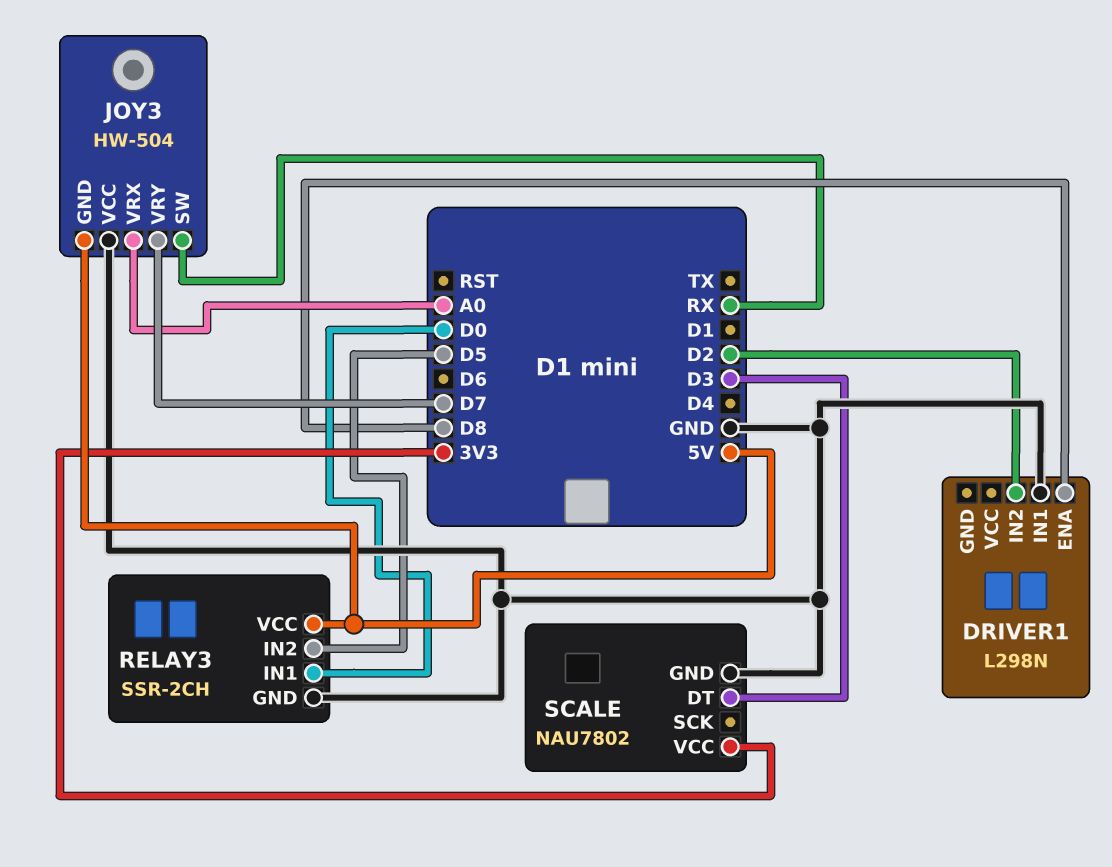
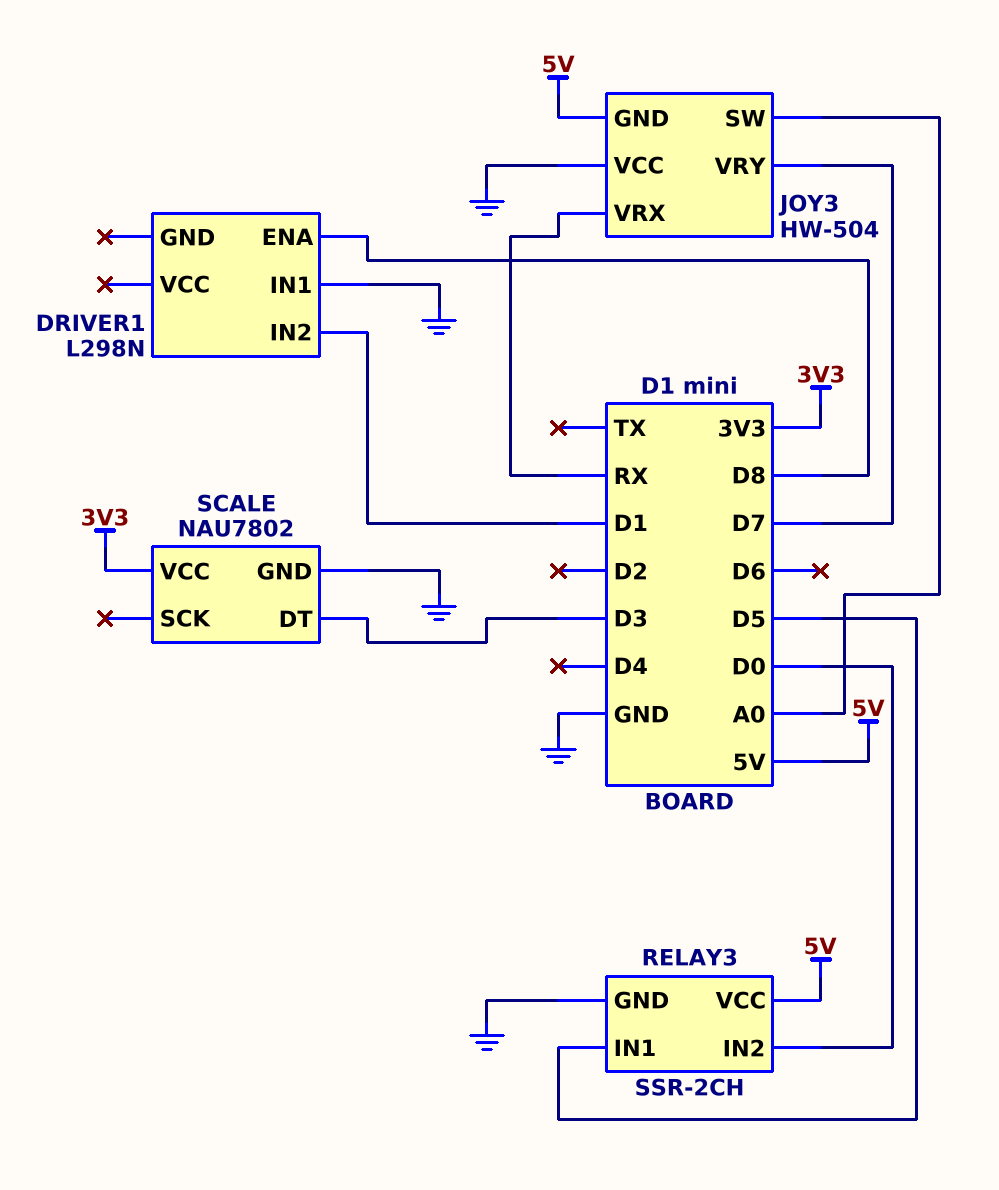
DRIVER1 pin IN2: D2 -> D1
JOY3 pin SW: RX -> A0
JOY3 pin VRX: A0 -> RX
RELAY3 pin IN1: D0 -> D5
RELAY3 pin IN2: D5 -> D0

